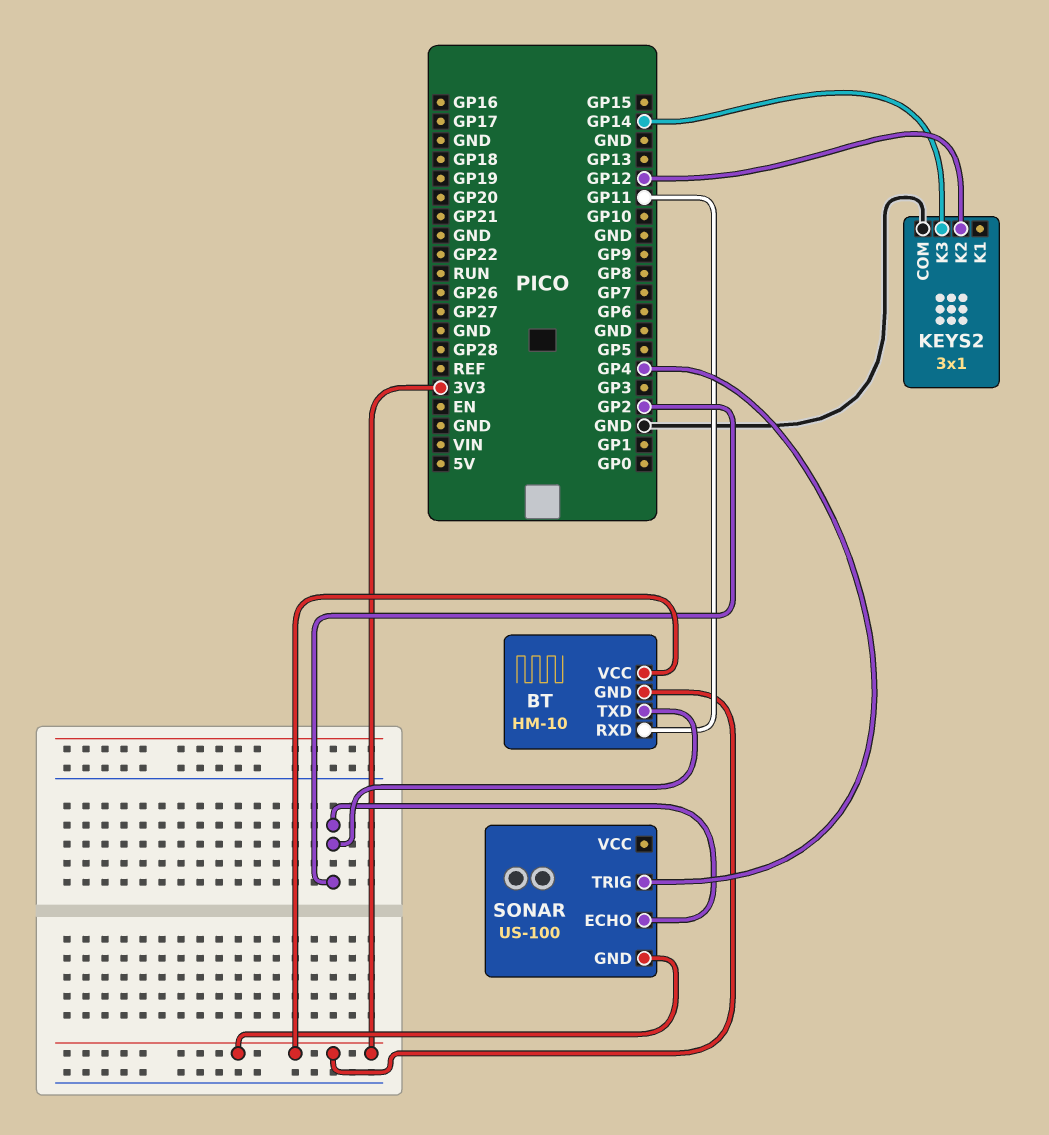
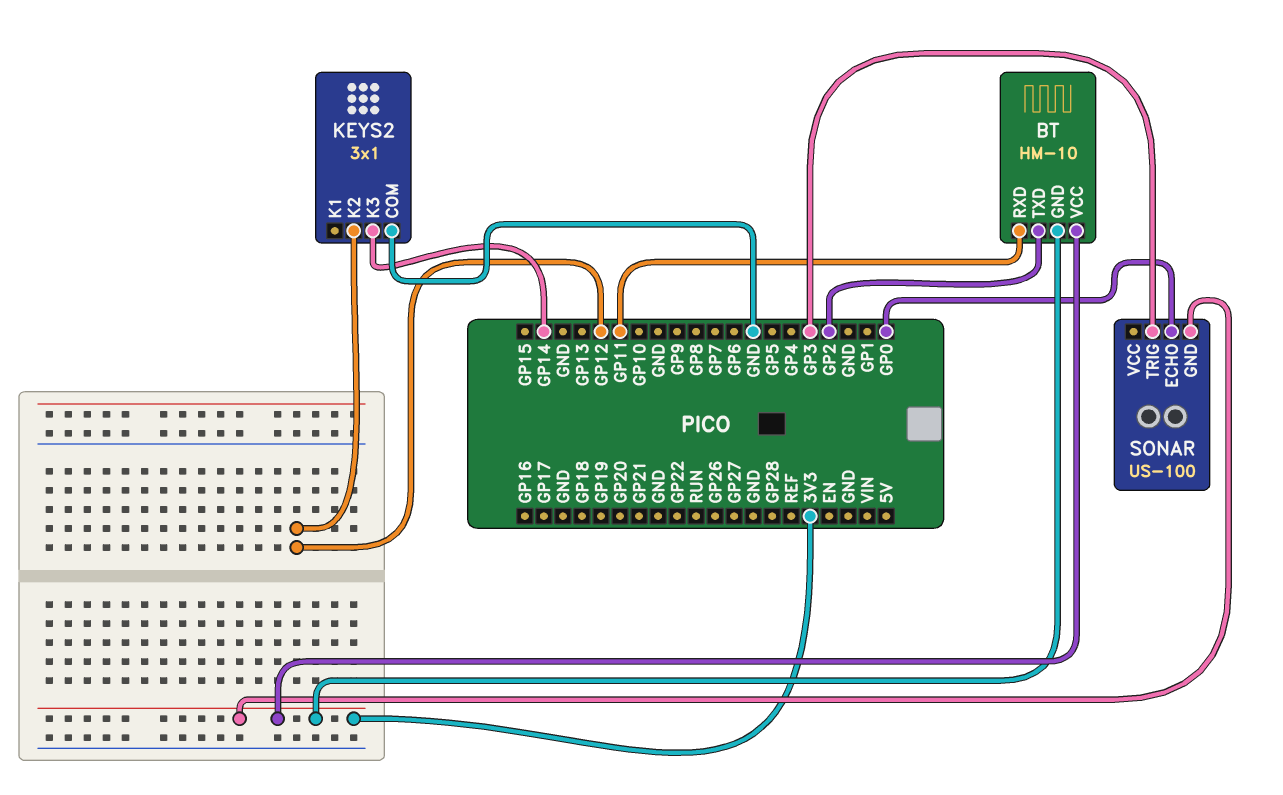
SONAR pin ECHO: GP2 -> GP0
SONAR pin TRIG: GP4 -> GP3

